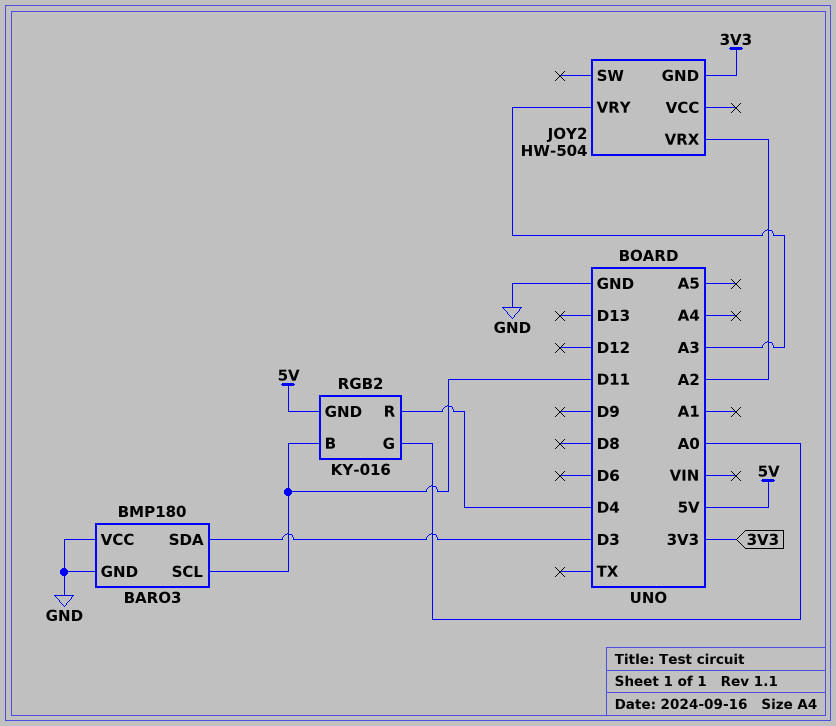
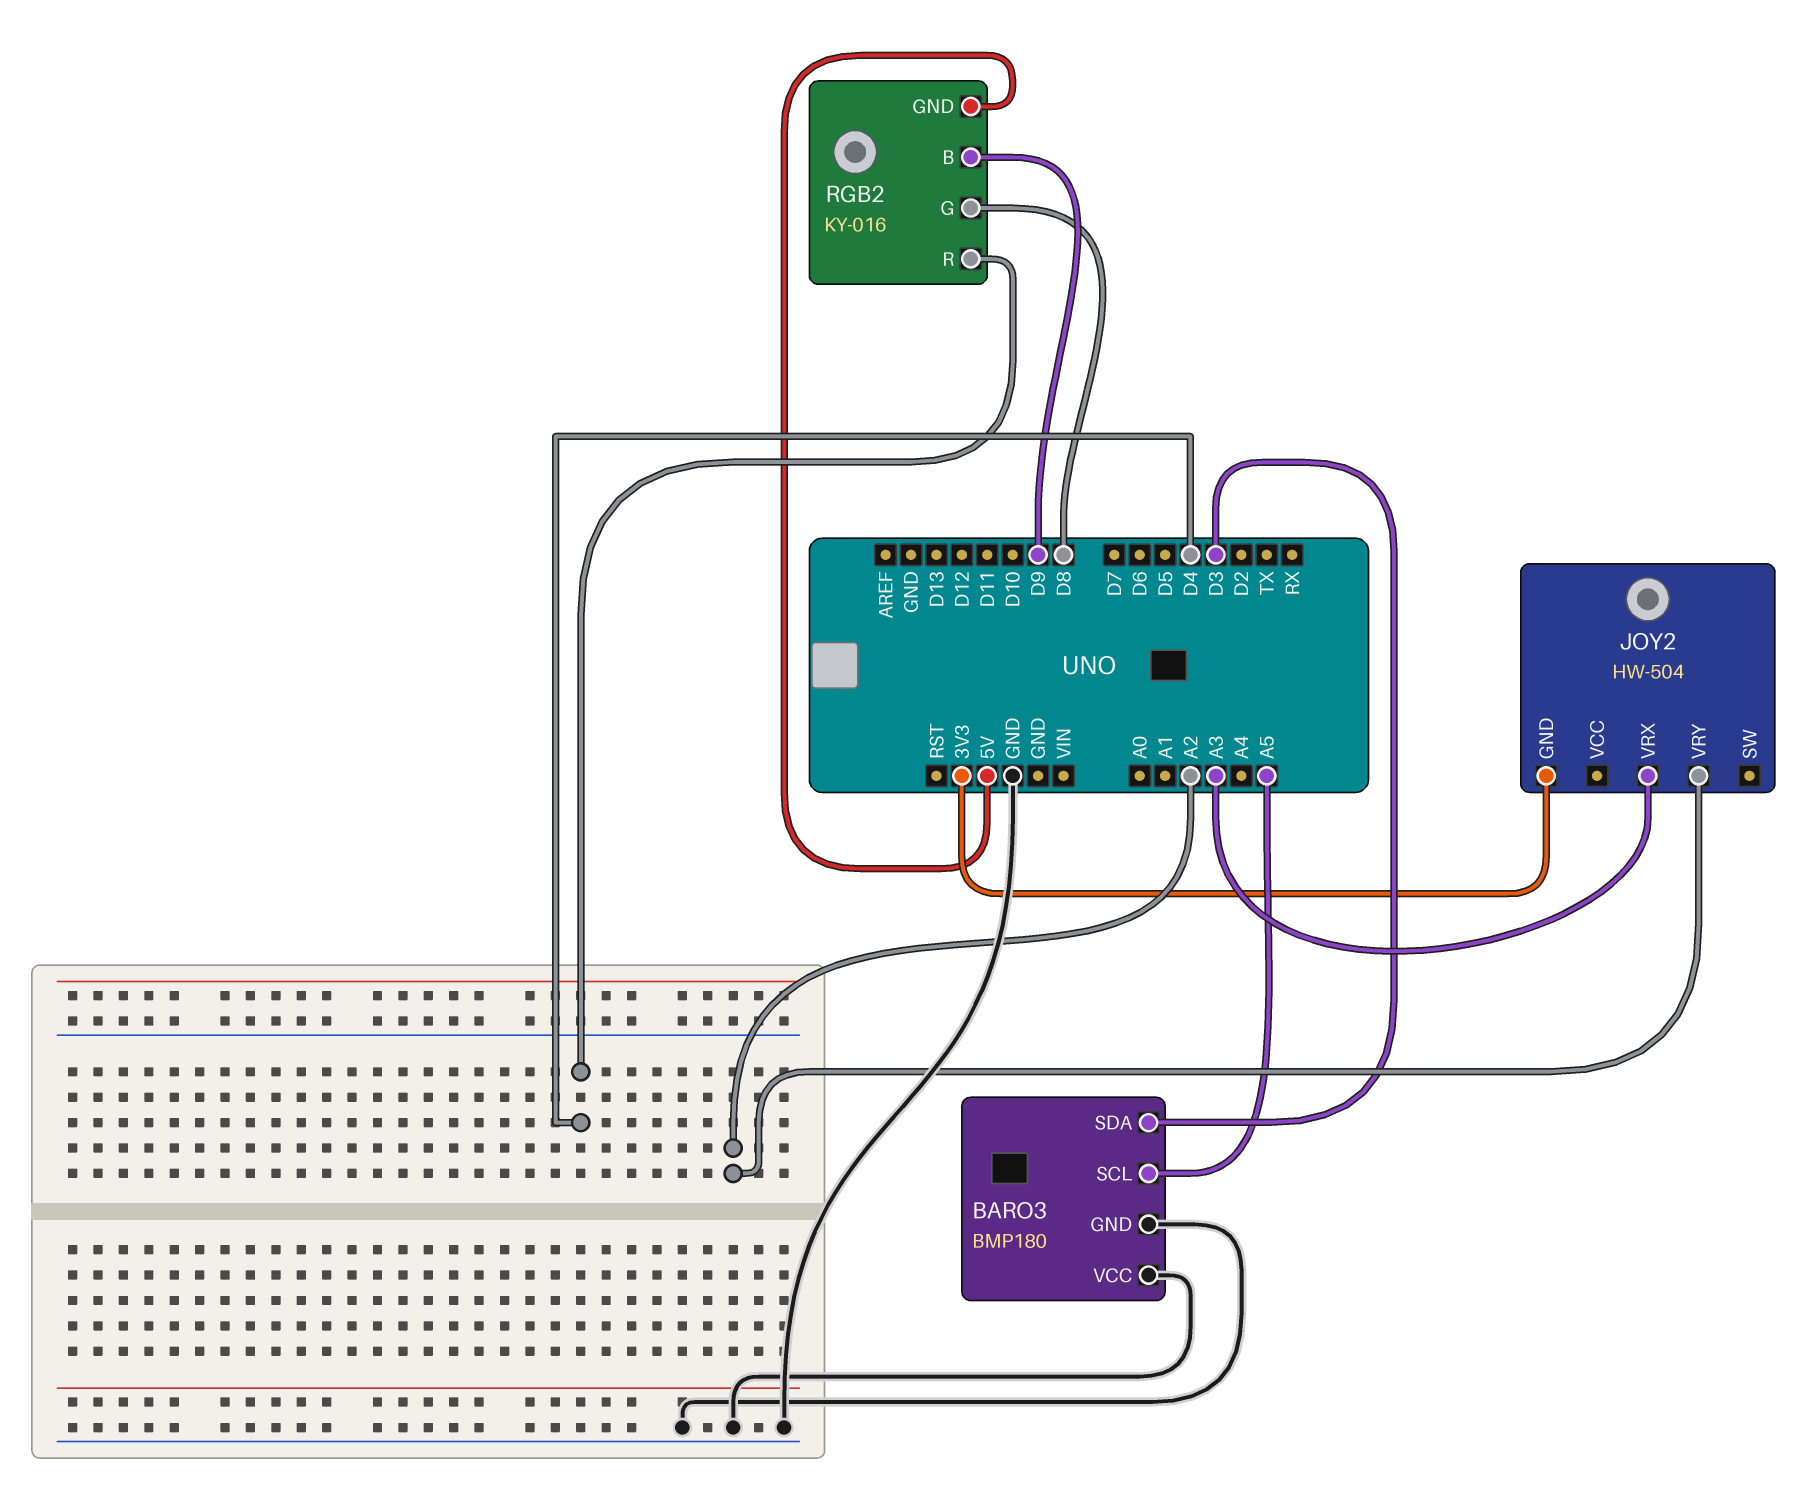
BARO3 pin SCL: D11 -> A5
JOY2 pin VRX: A2 -> A3
JOY2 pin VRY: A3 -> A2
RGB2 pin B: D11 -> D9
RGB2 pin G: A0 -> D8

